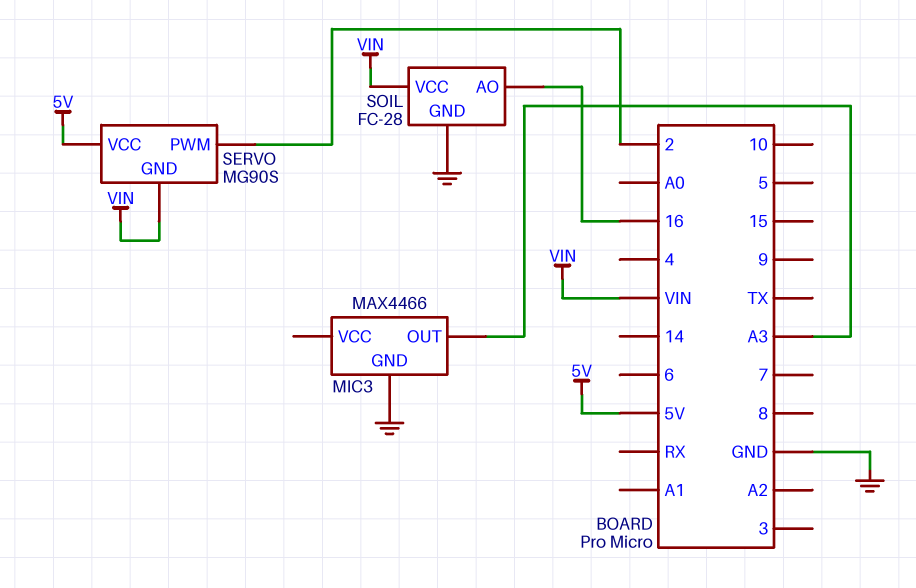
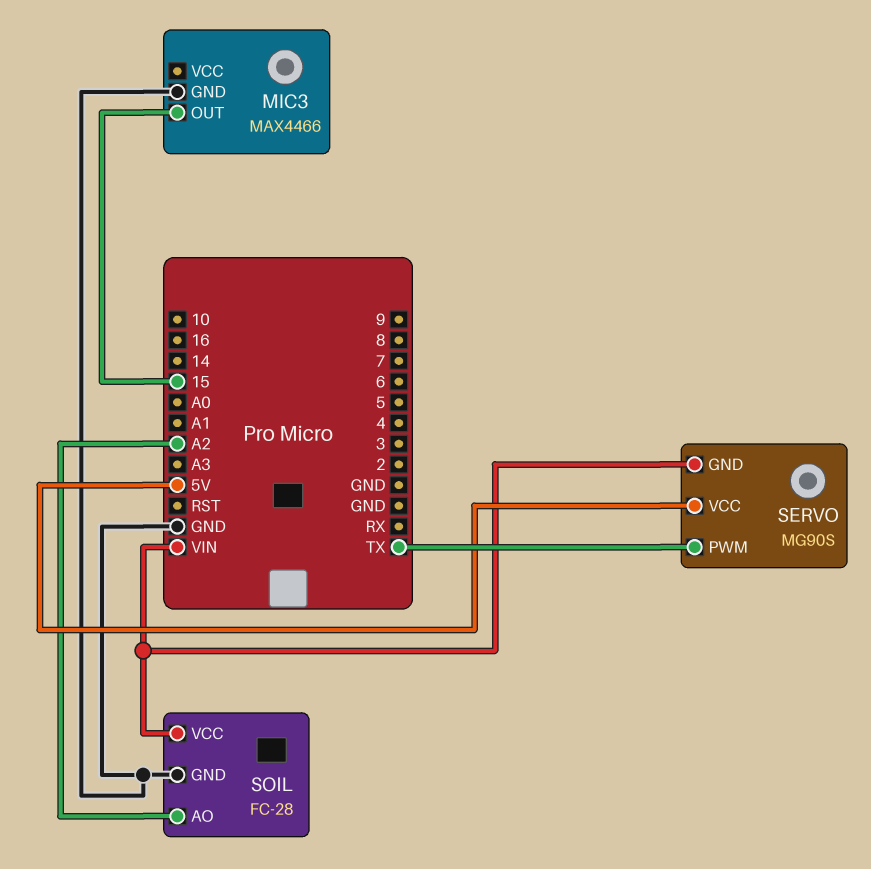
MIC3 pin OUT: A3 -> 15
SERVO pin PWM: 2 -> TX
SOIL pin AO: 16 -> A2

